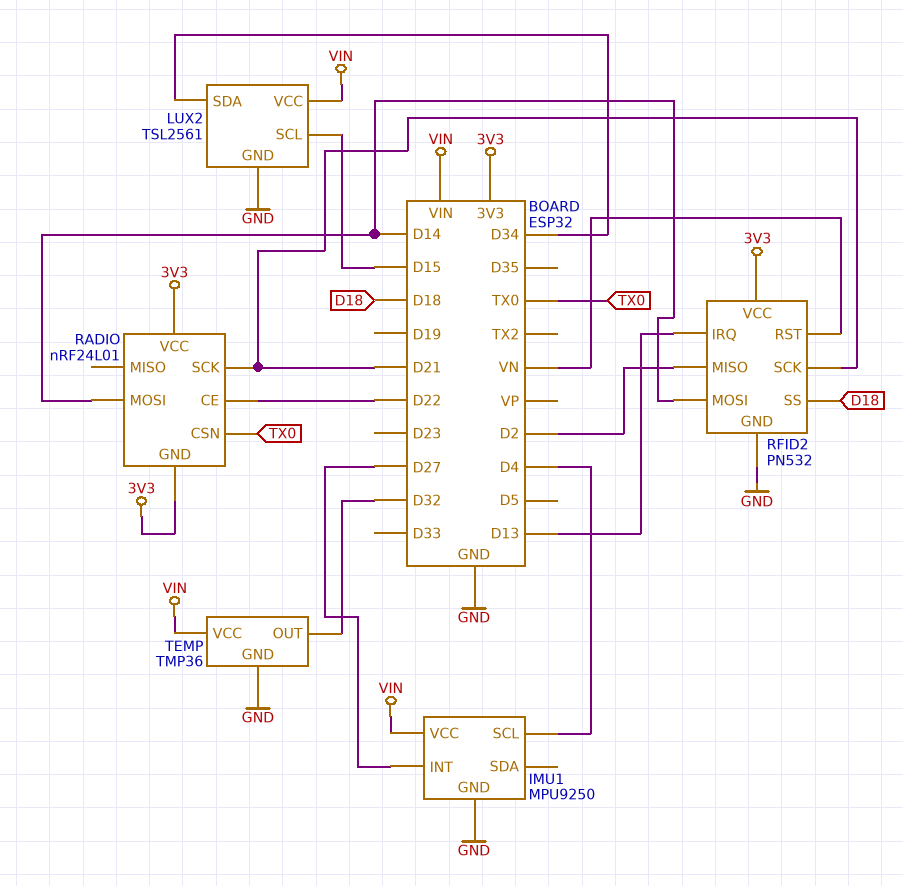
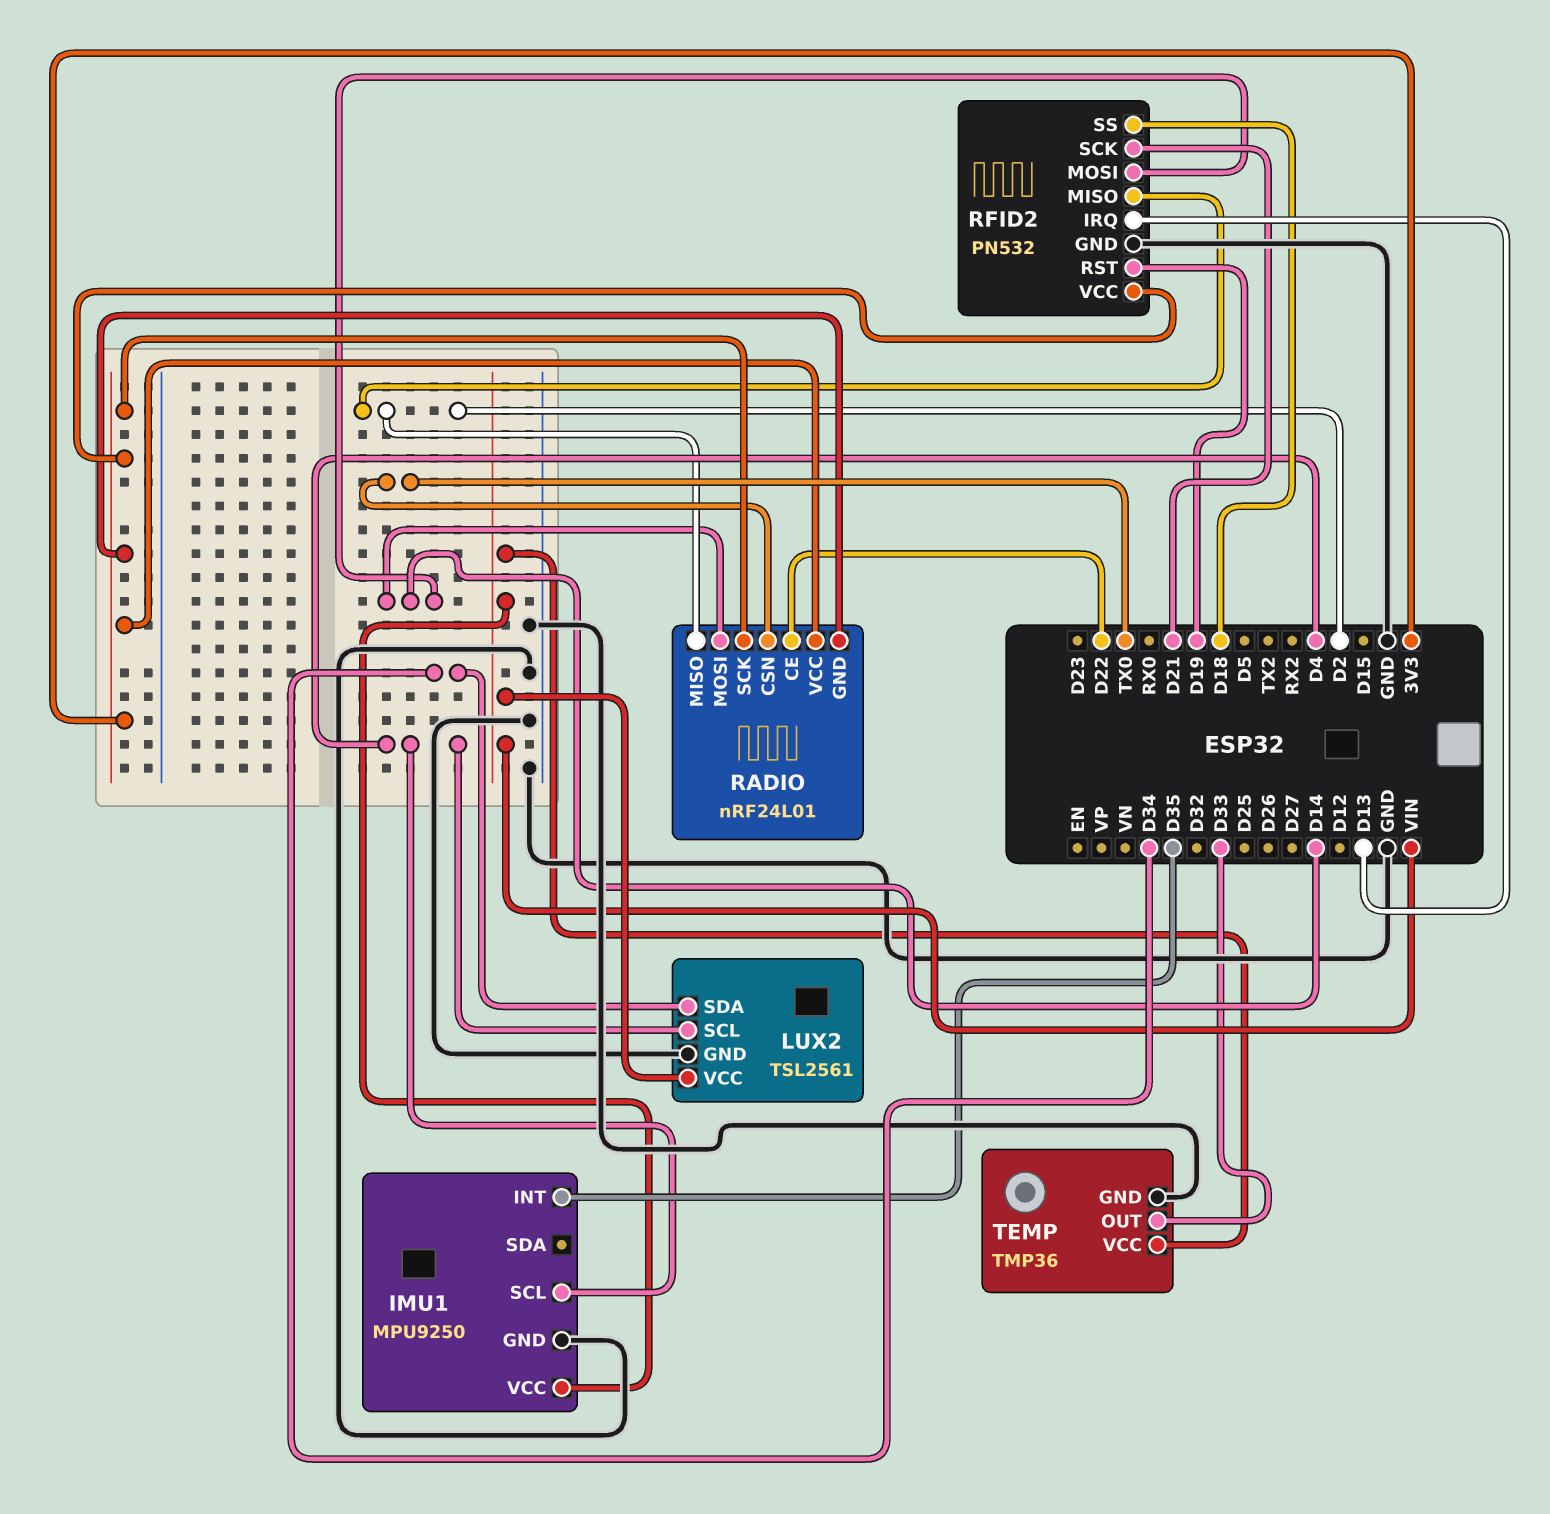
IMU1 pin INT: D27 -> D35
LUX2 pin SCL: D15 -> D4
RADIO pin MISO: none -> D2
RADIO pin SCK: D21 -> 3V3
RFID2 pin RST: VN -> D19
TEMP pin OUT: D32 -> D33

